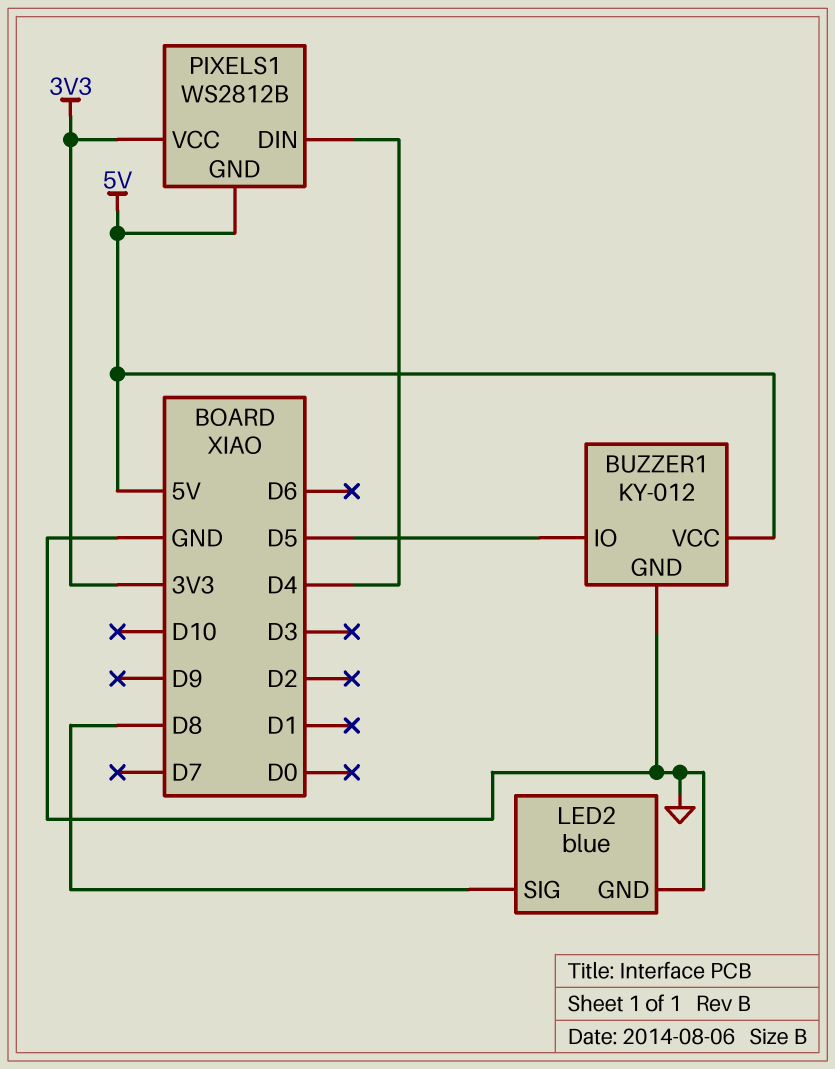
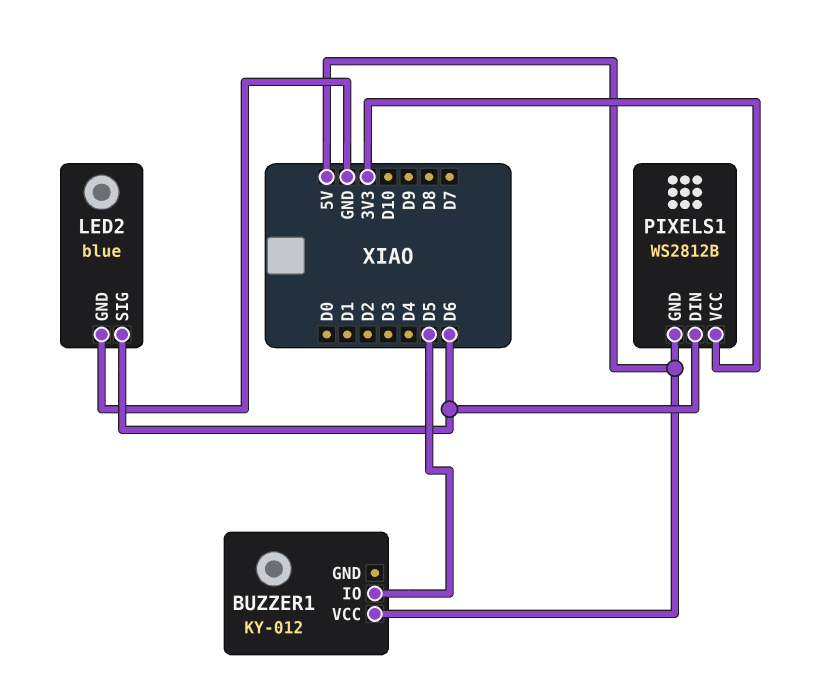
BUZZER1 pin GND: GND -> none
LED2 pin SIG: D8 -> D6
PIXELS1 pin DIN: D4 -> D6

